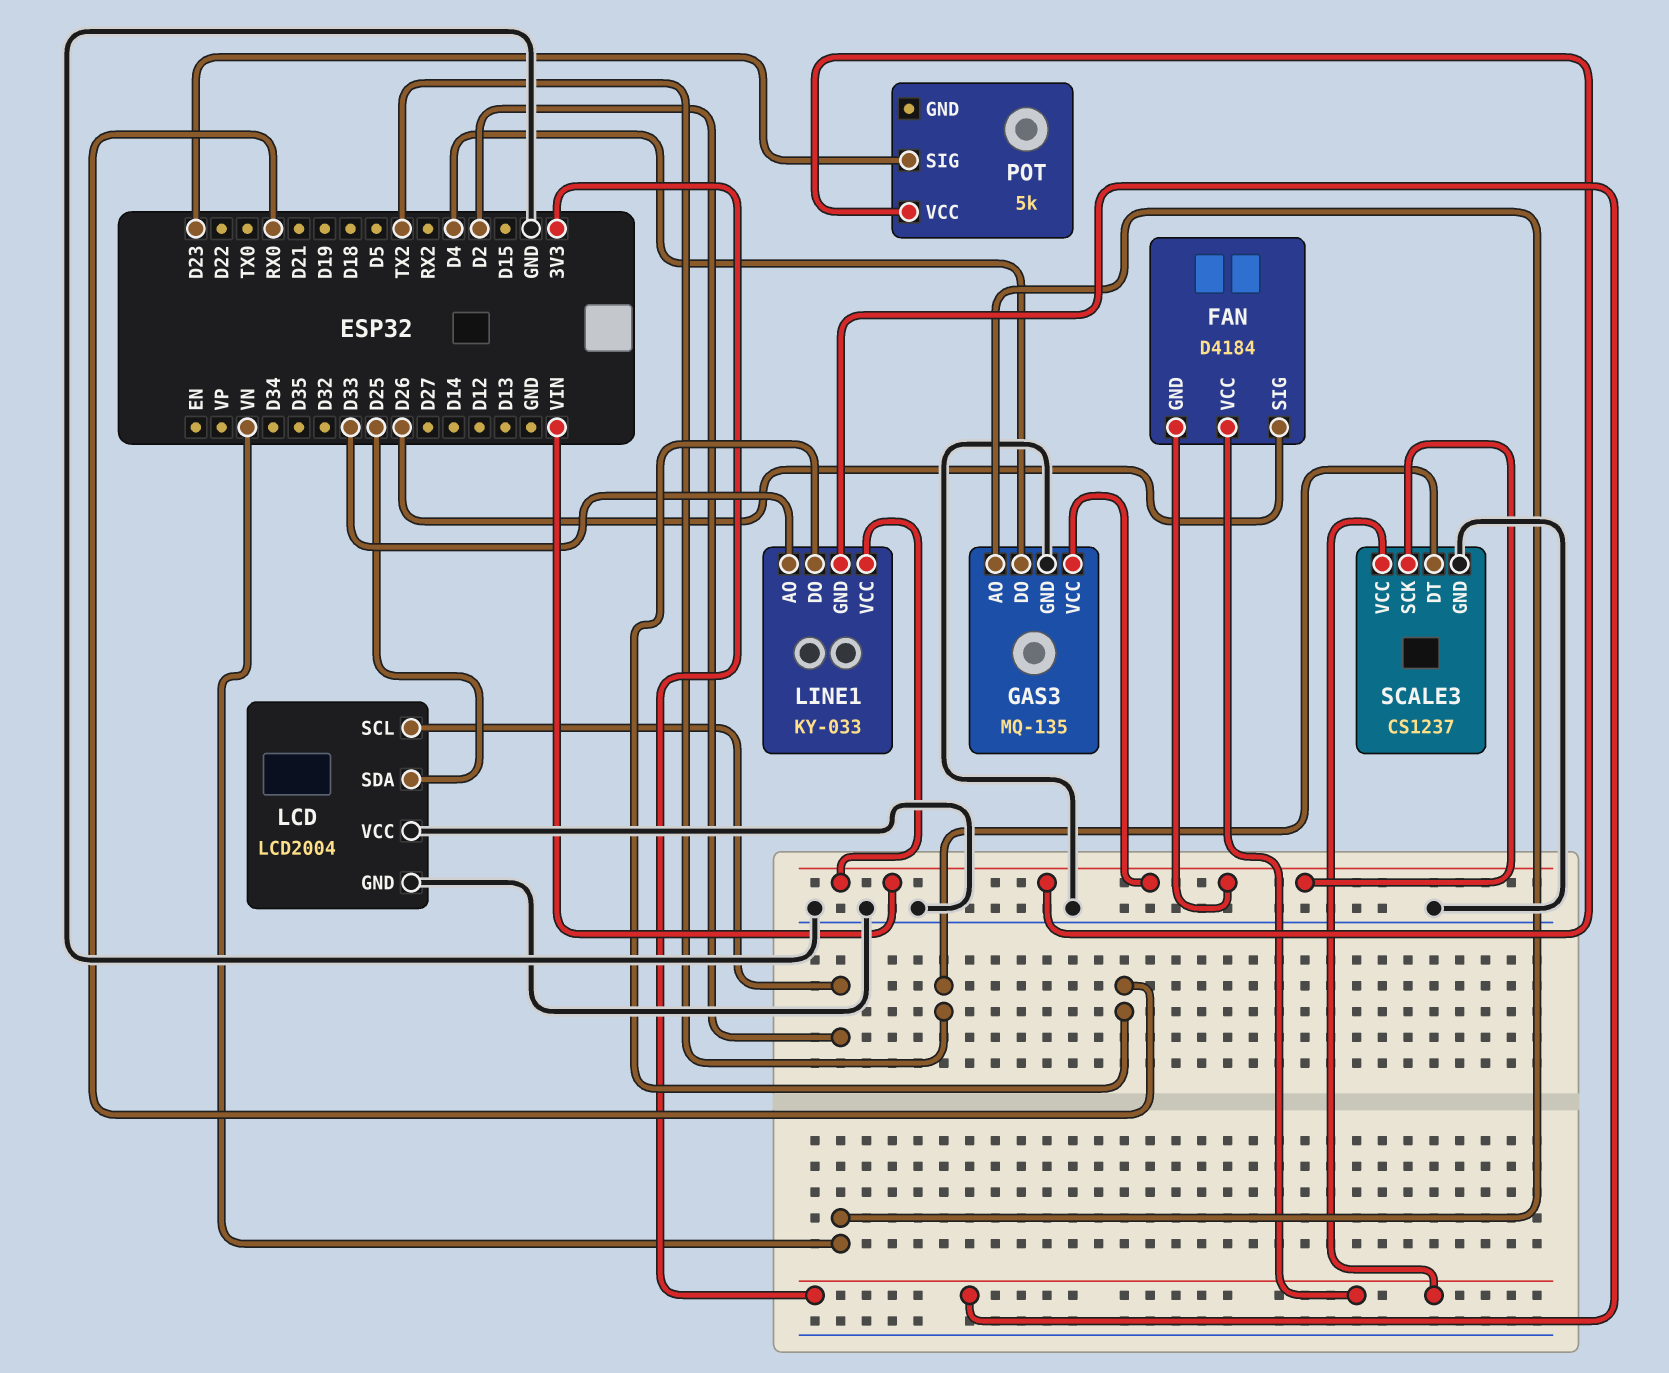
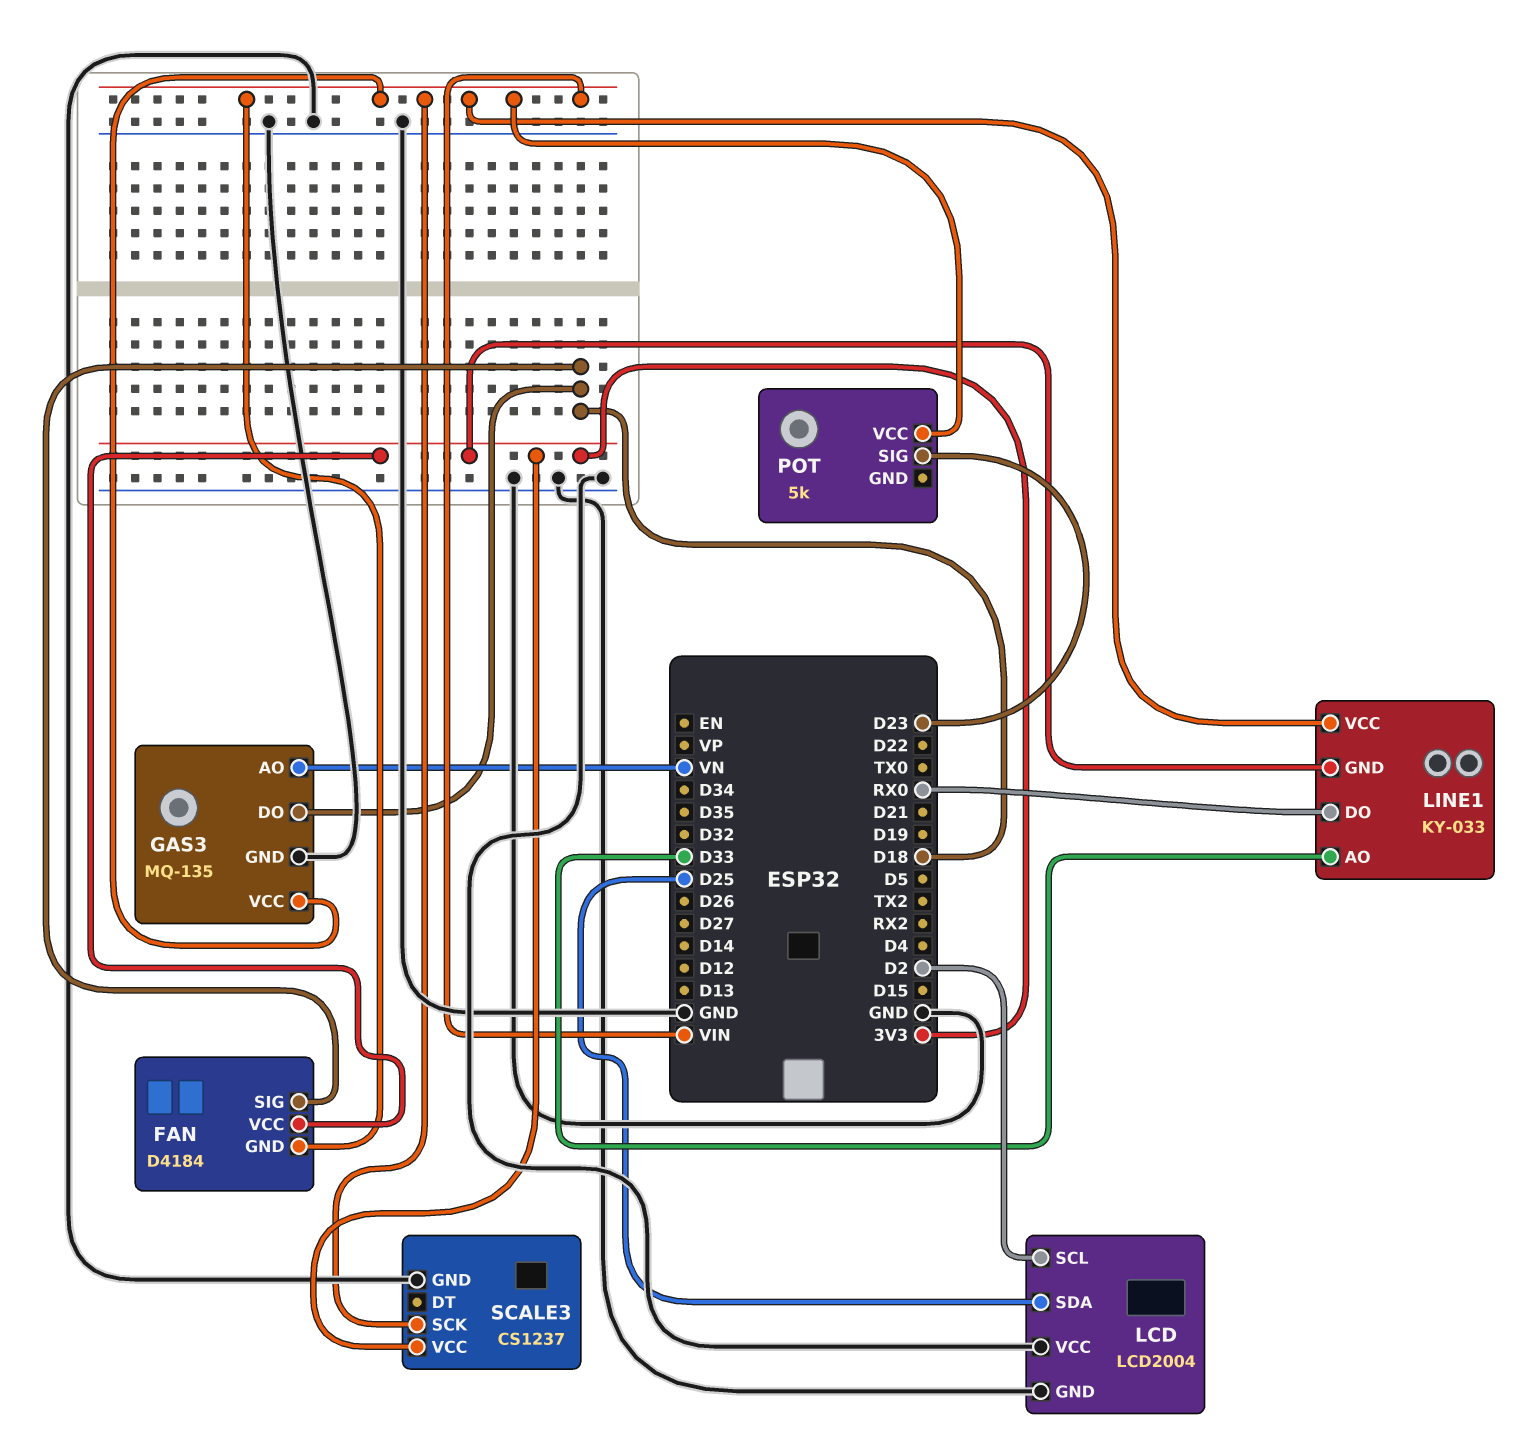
FAN pin SIG: D26 -> D18
GAS3 pin DO: D4 -> D18
SCALE3 pin DT: TX2 -> none

